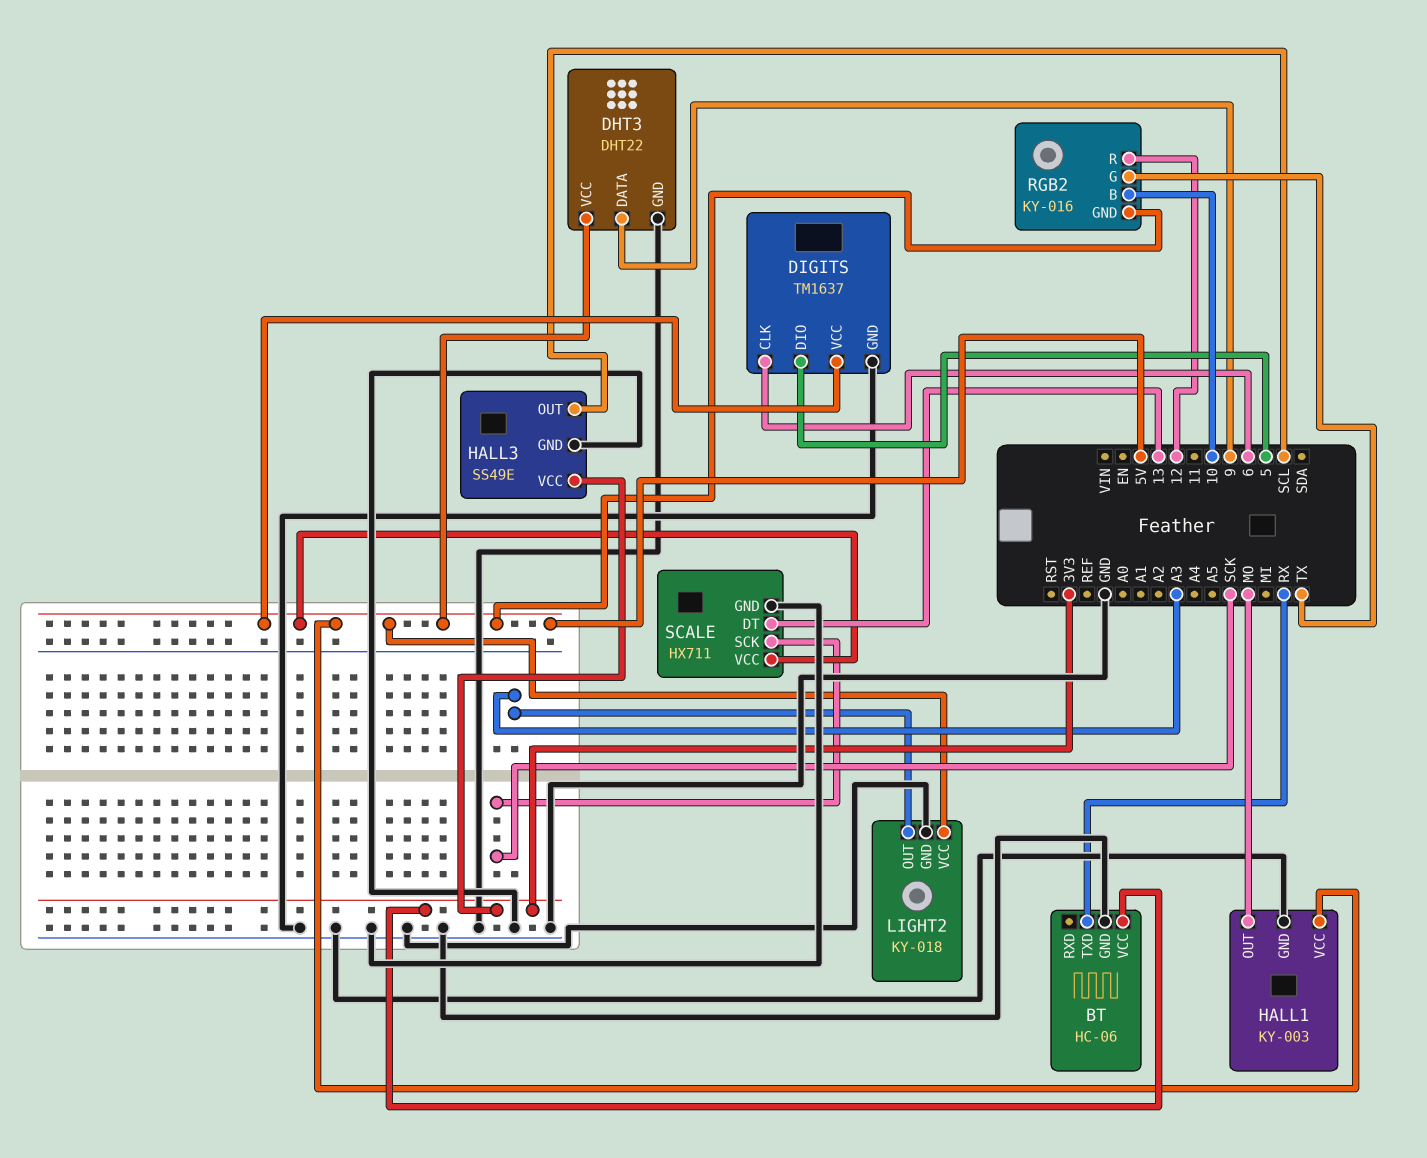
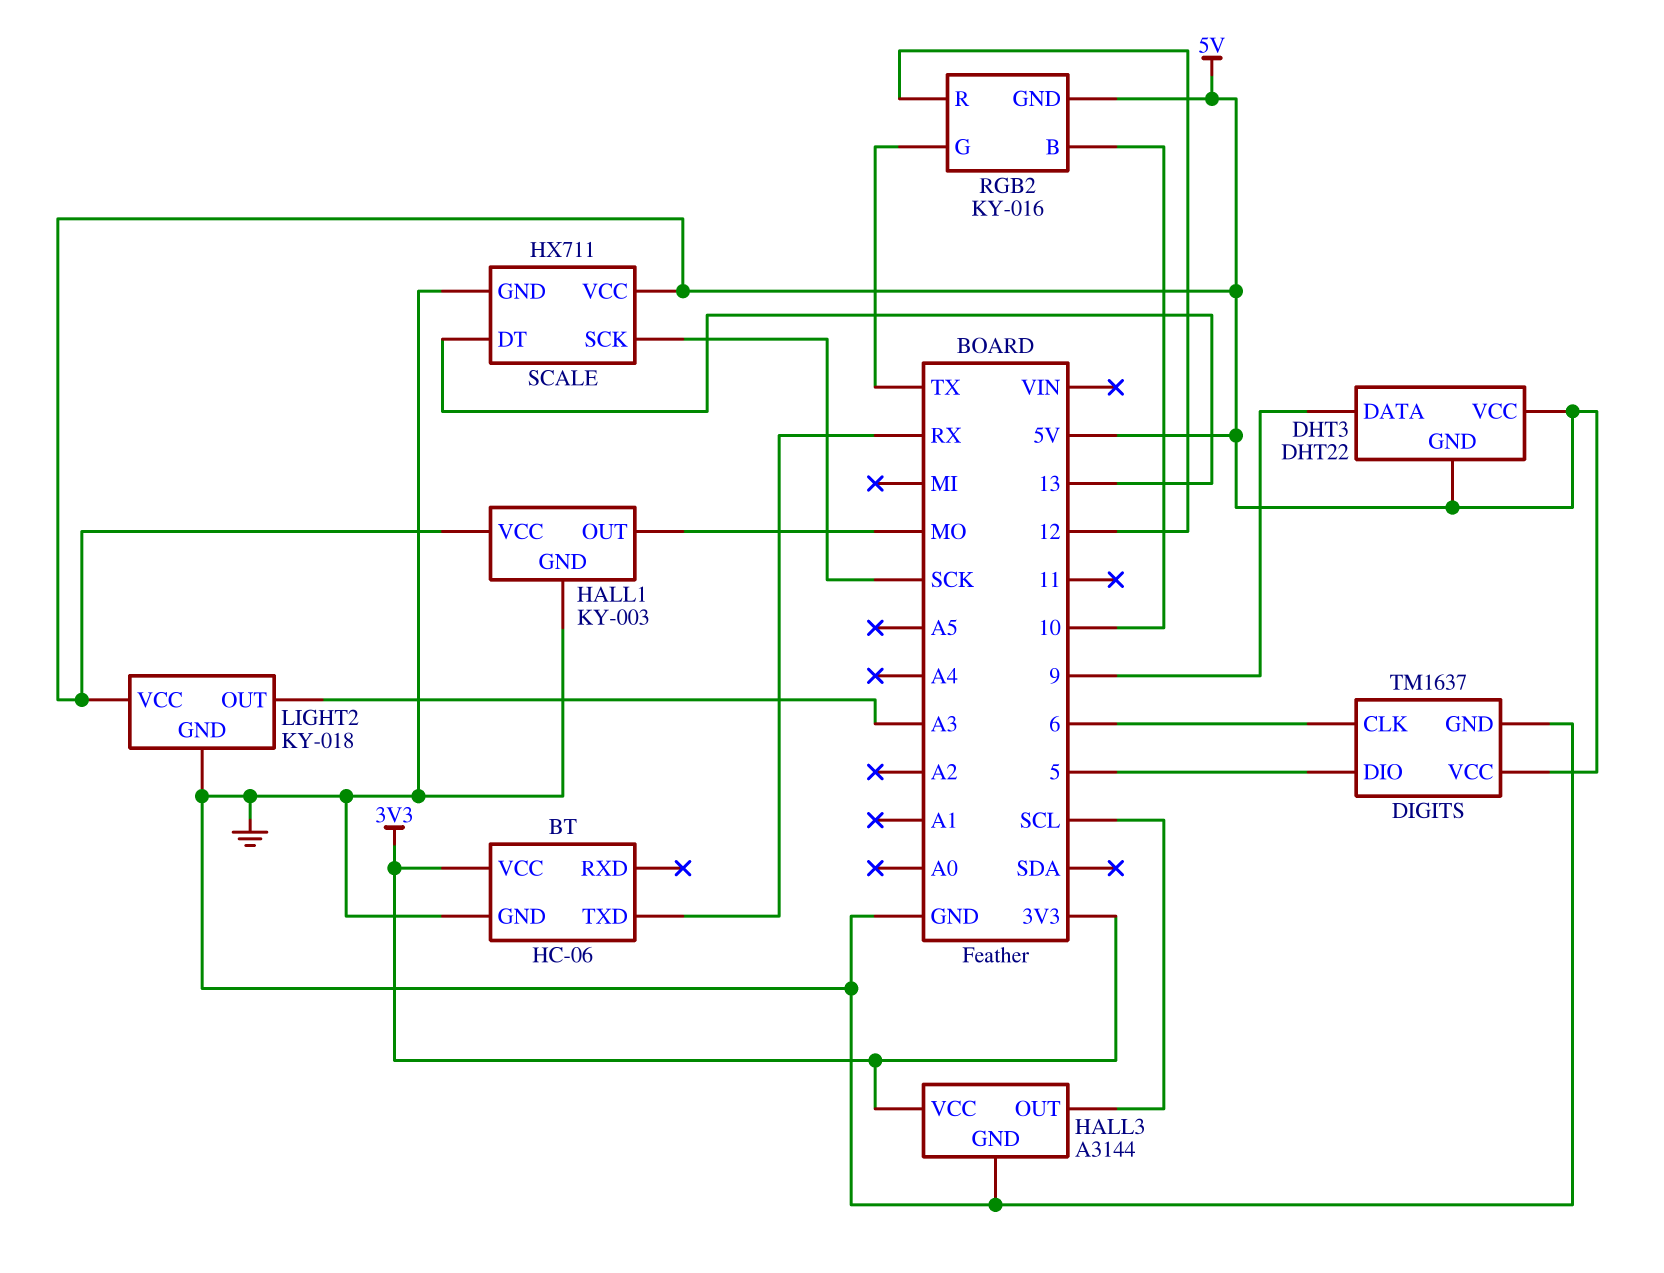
DHT3 pin GND: GND -> 5V
HALL3: SS49E -> A3144

